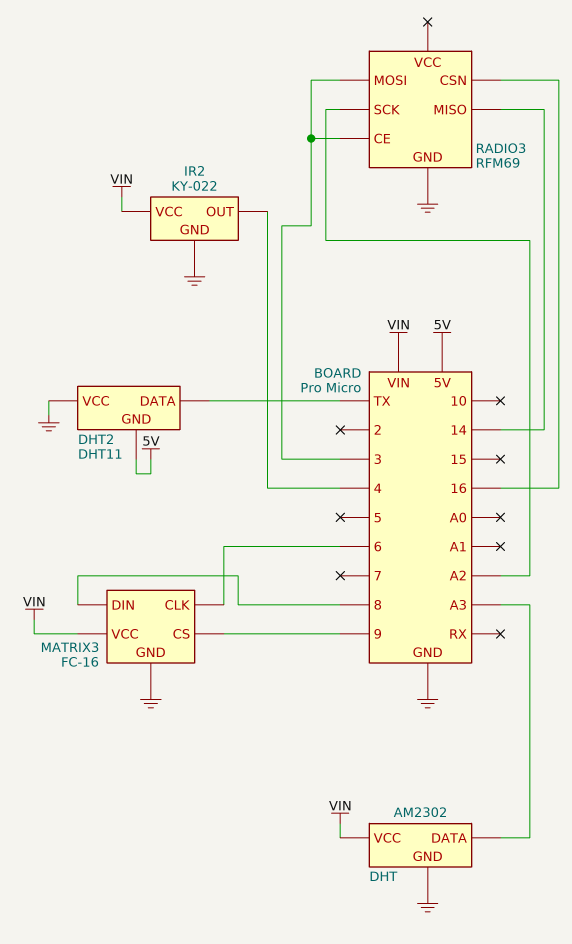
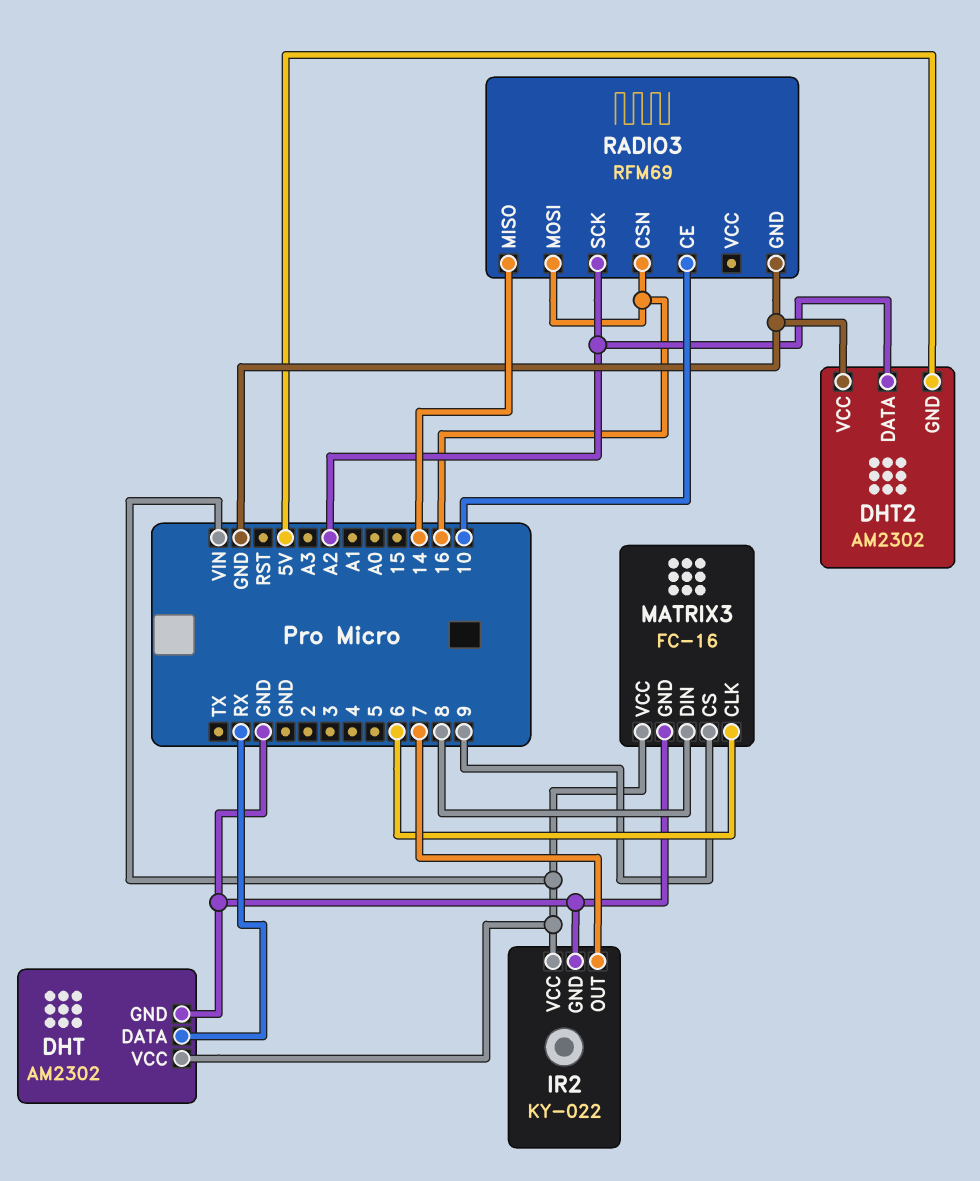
DHT pin DATA: A3 -> RX
DHT2: DHT11 -> AM2302
DHT2 pin DATA: TX -> A2
IR2 pin OUT: 4 -> 7
RADIO3 pin CE: 3 -> 10
RADIO3 pin MOSI: 3 -> 16

